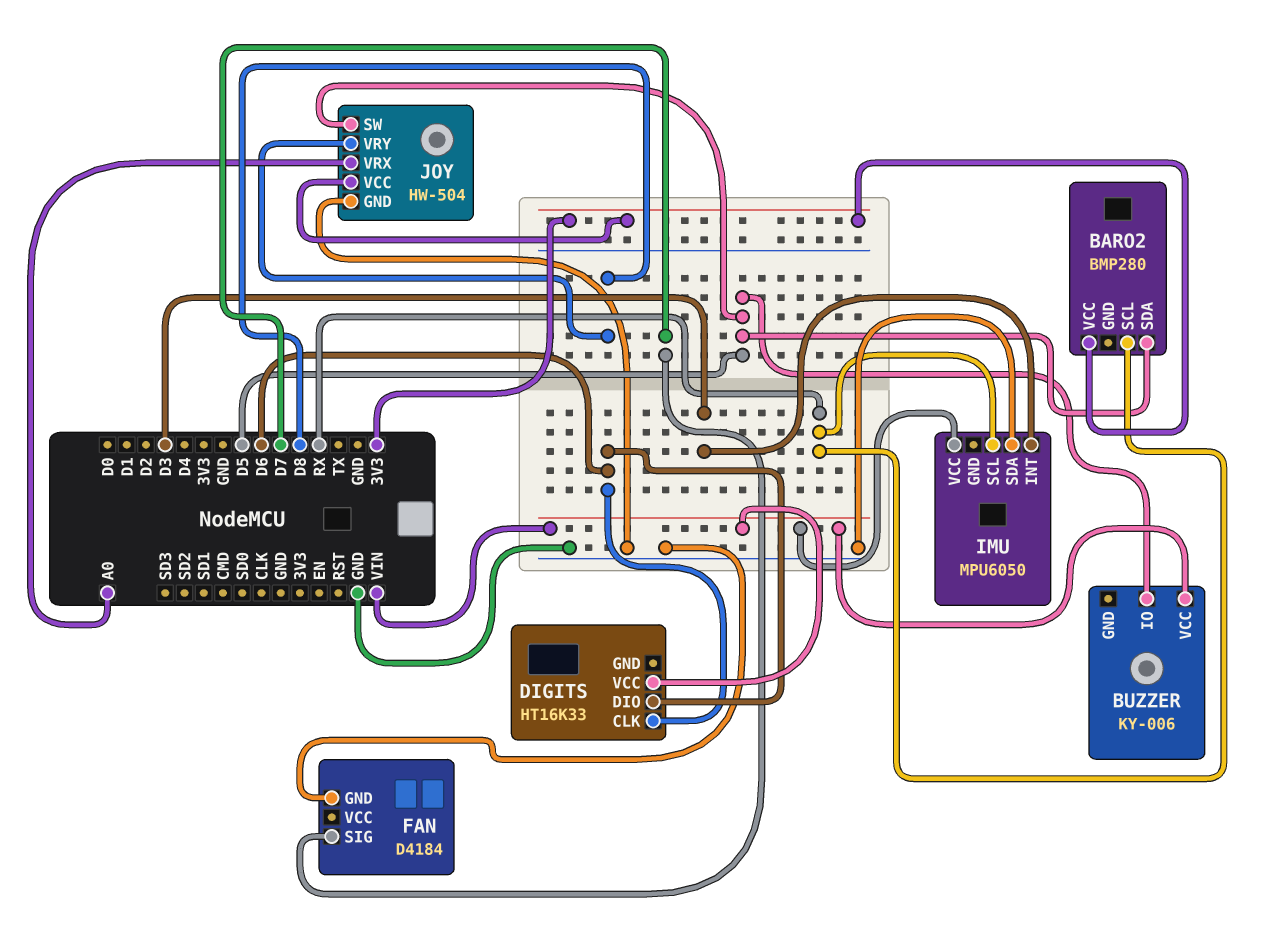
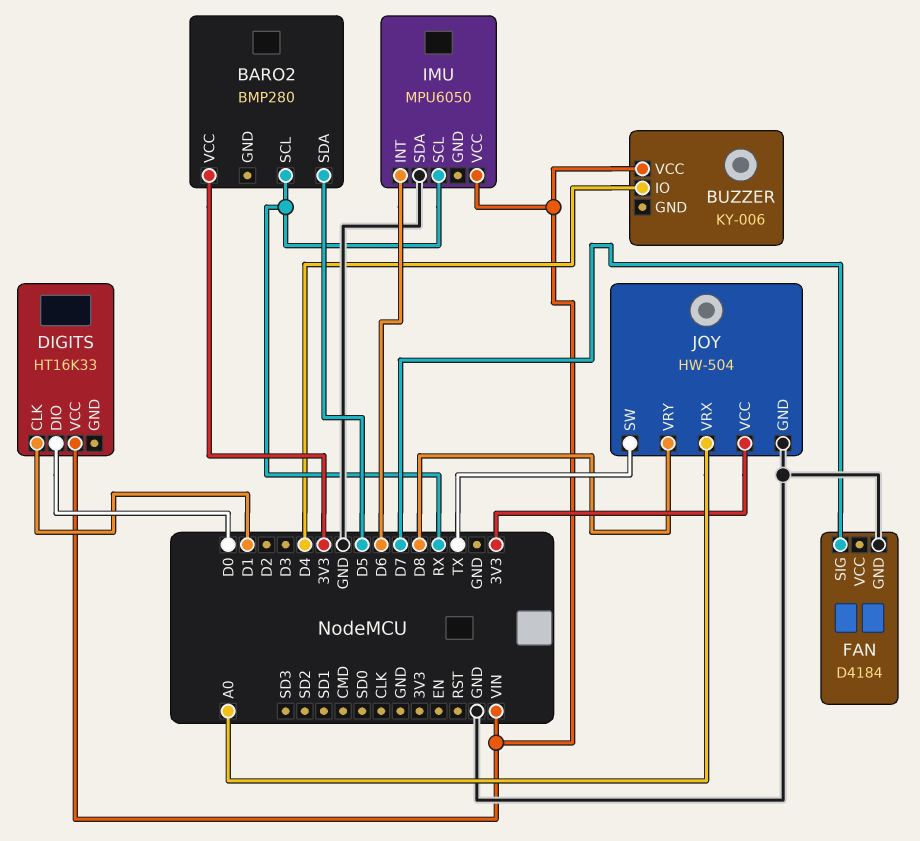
BUZZER pin IO: D5 -> D4
DIGITS pin CLK: D6 -> D1
DIGITS pin DIO: D6 -> D0
IMU pin INT: D3 -> D6
JOY pin SW: D5 -> TX

